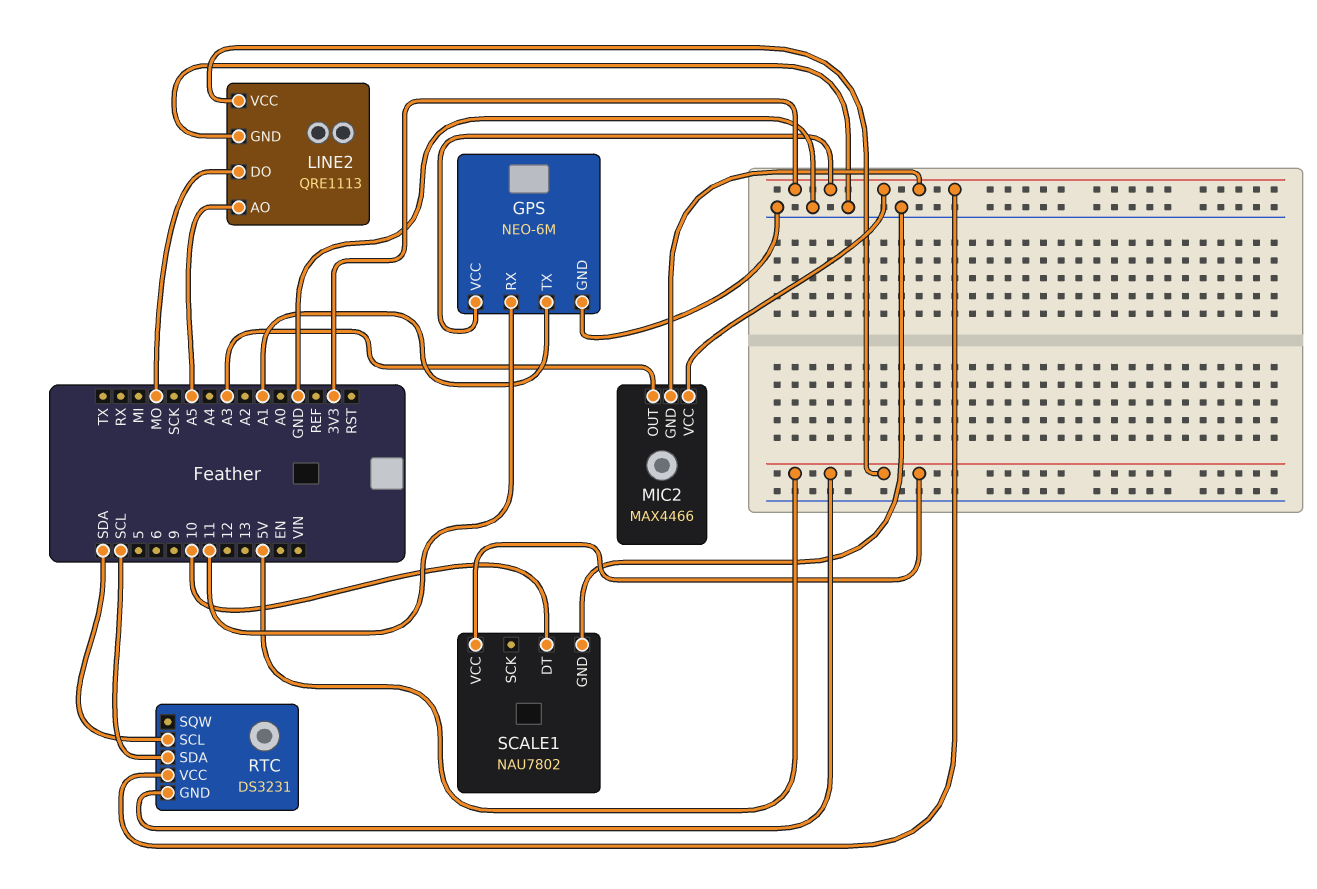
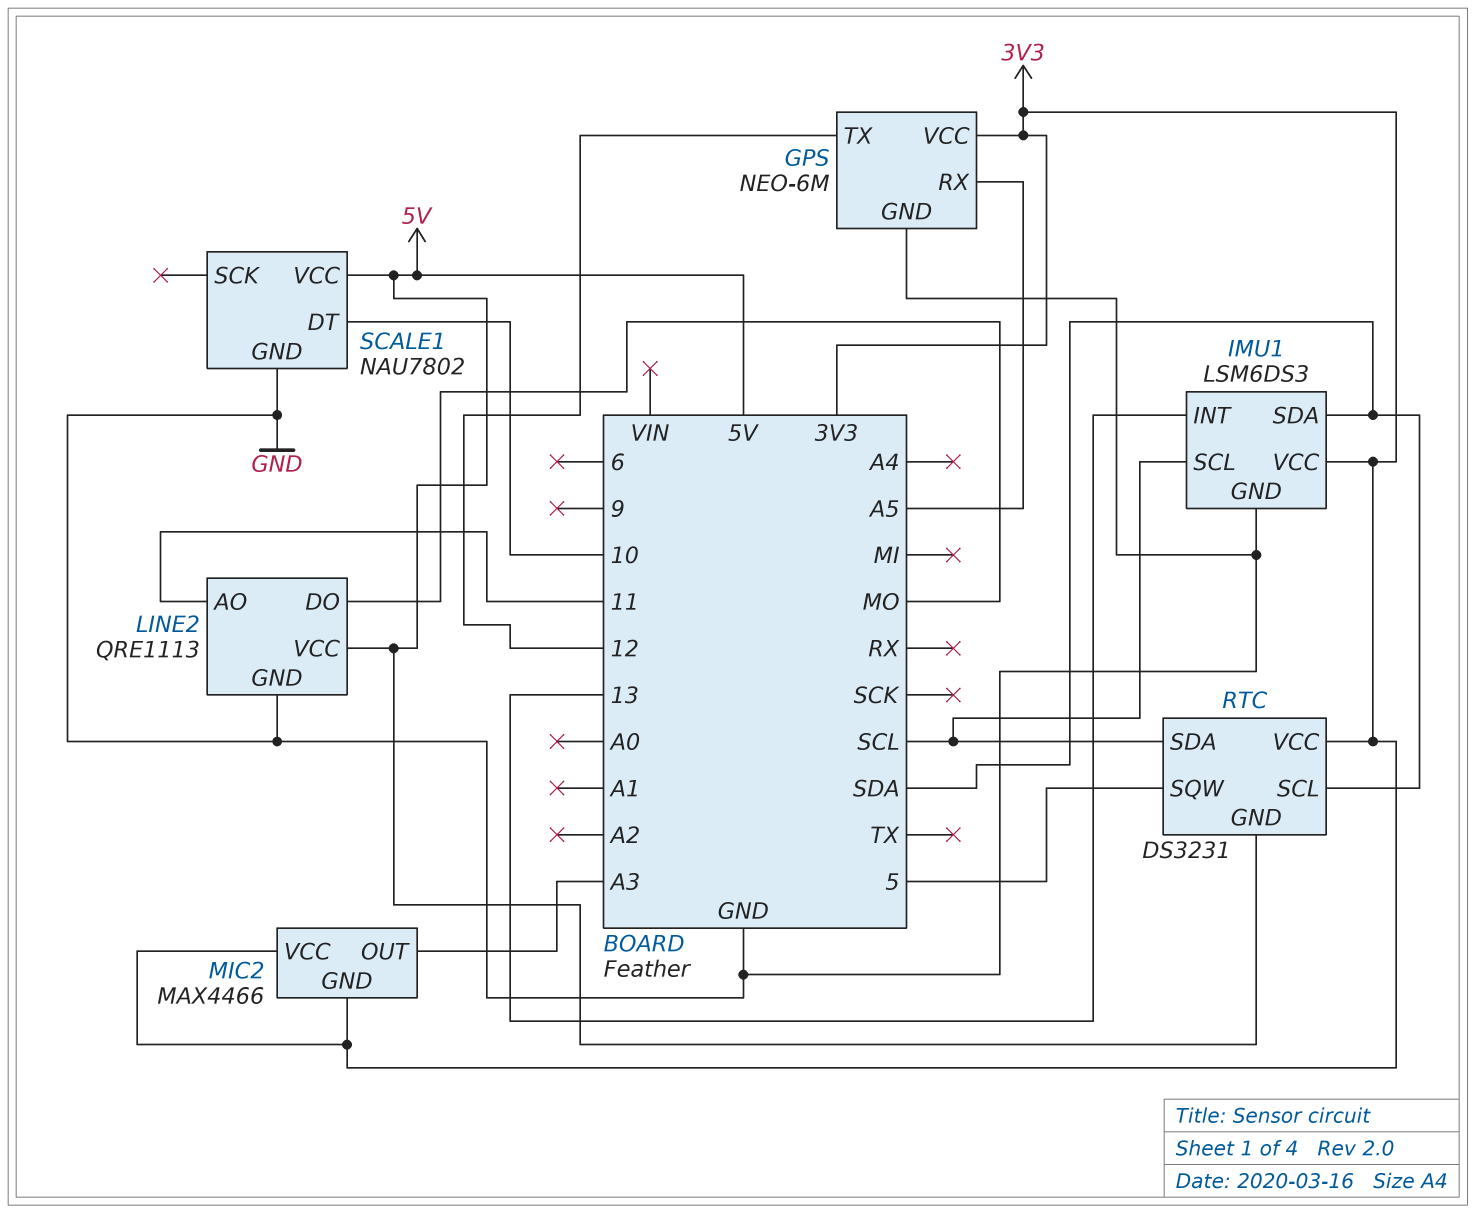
GPS pin RX: 11 -> A5
GPS pin TX: A1 -> 12
IMU1: none -> LSM6DS3
IMU1 pin GND: none -> GND
IMU1 pin INT: none -> 13
IMU1 pin SCL: none -> SCL
IMU1 pin SDA: none -> SDA
IMU1 pin VCC: none -> 3V3
LINE2 pin AO: A5 -> 11
RTC pin SQW: none -> 5

